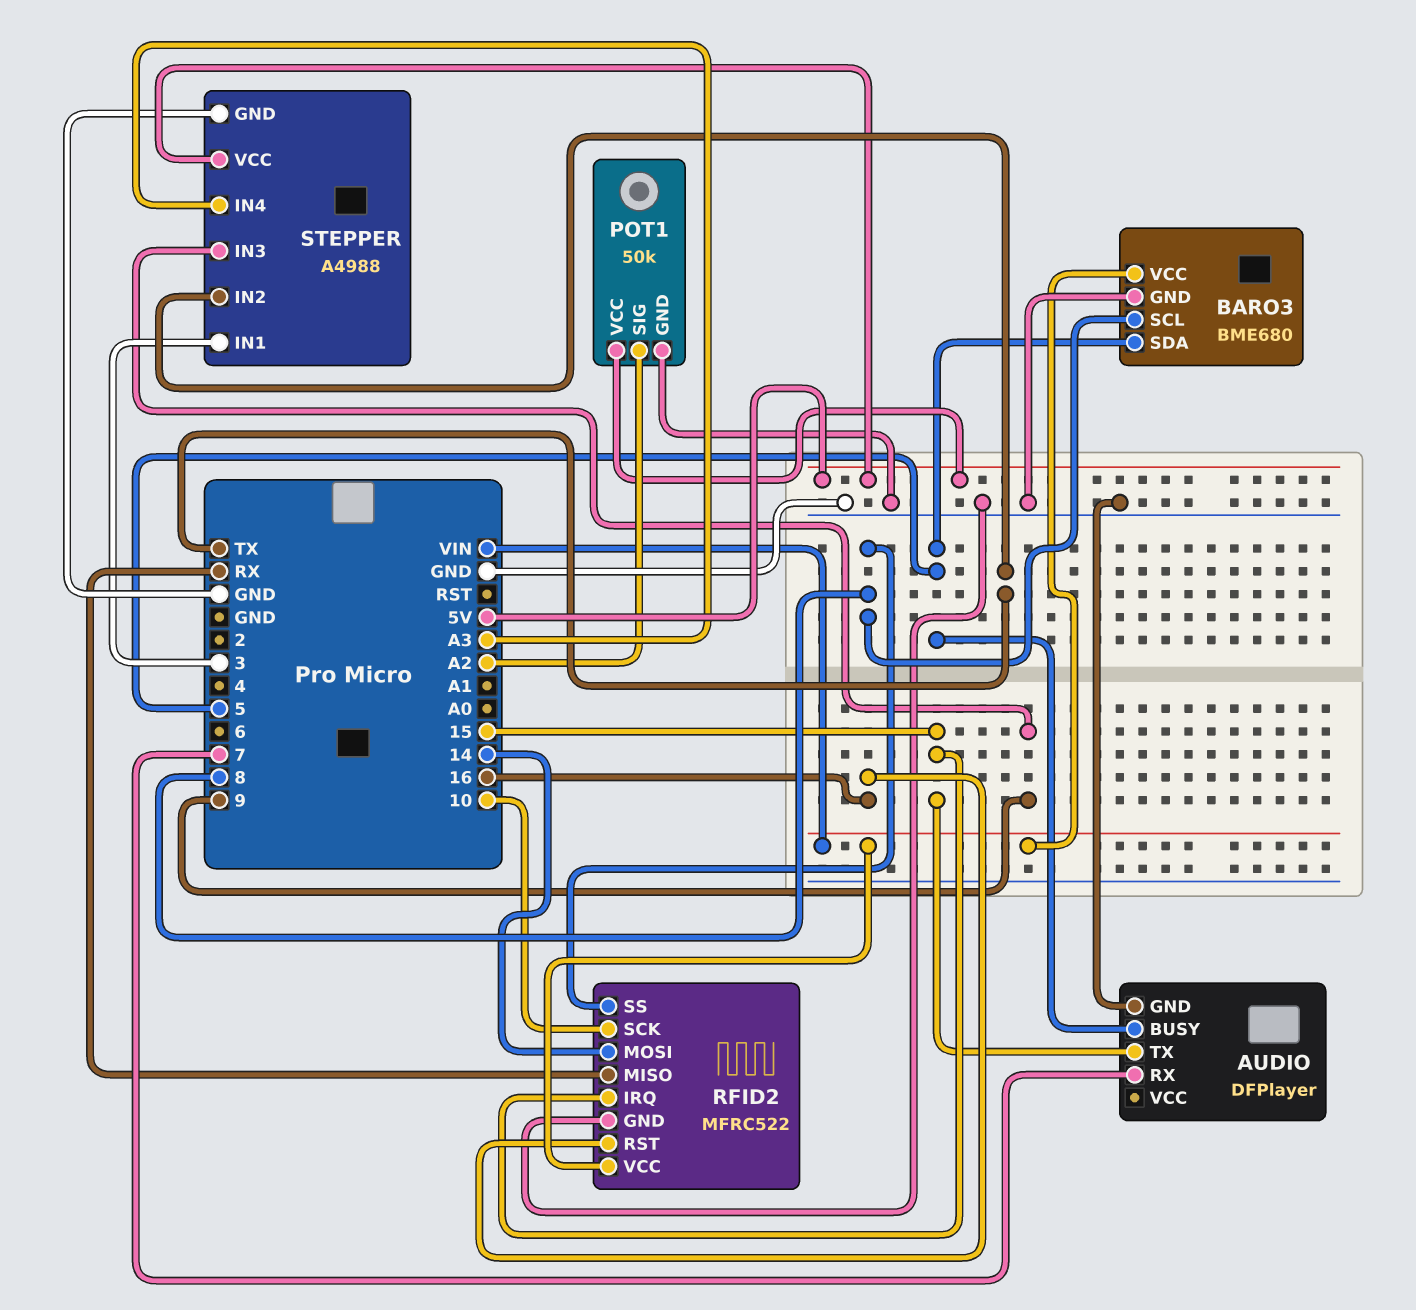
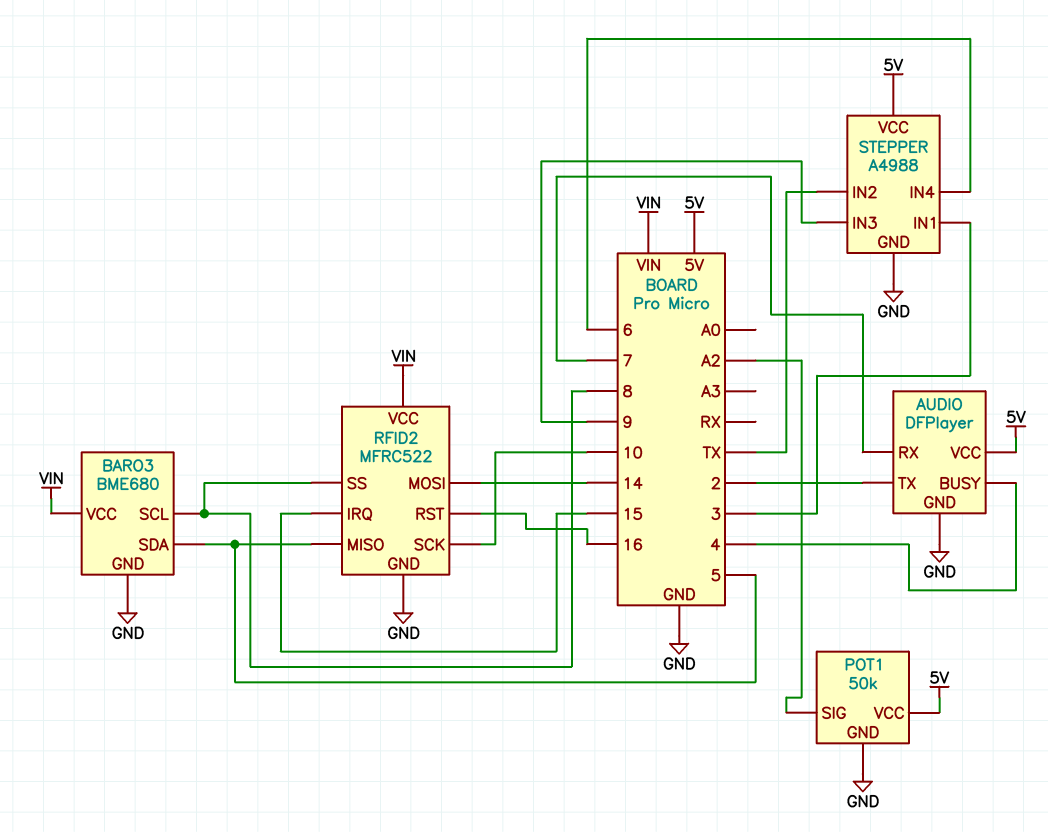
AUDIO pin BUSY: 5 -> 4
AUDIO pin TX: 15 -> 2
AUDIO pin VCC: none -> 5V
RFID2 pin MISO: RX -> 5
STEPPER pin IN4: A3 -> 6

